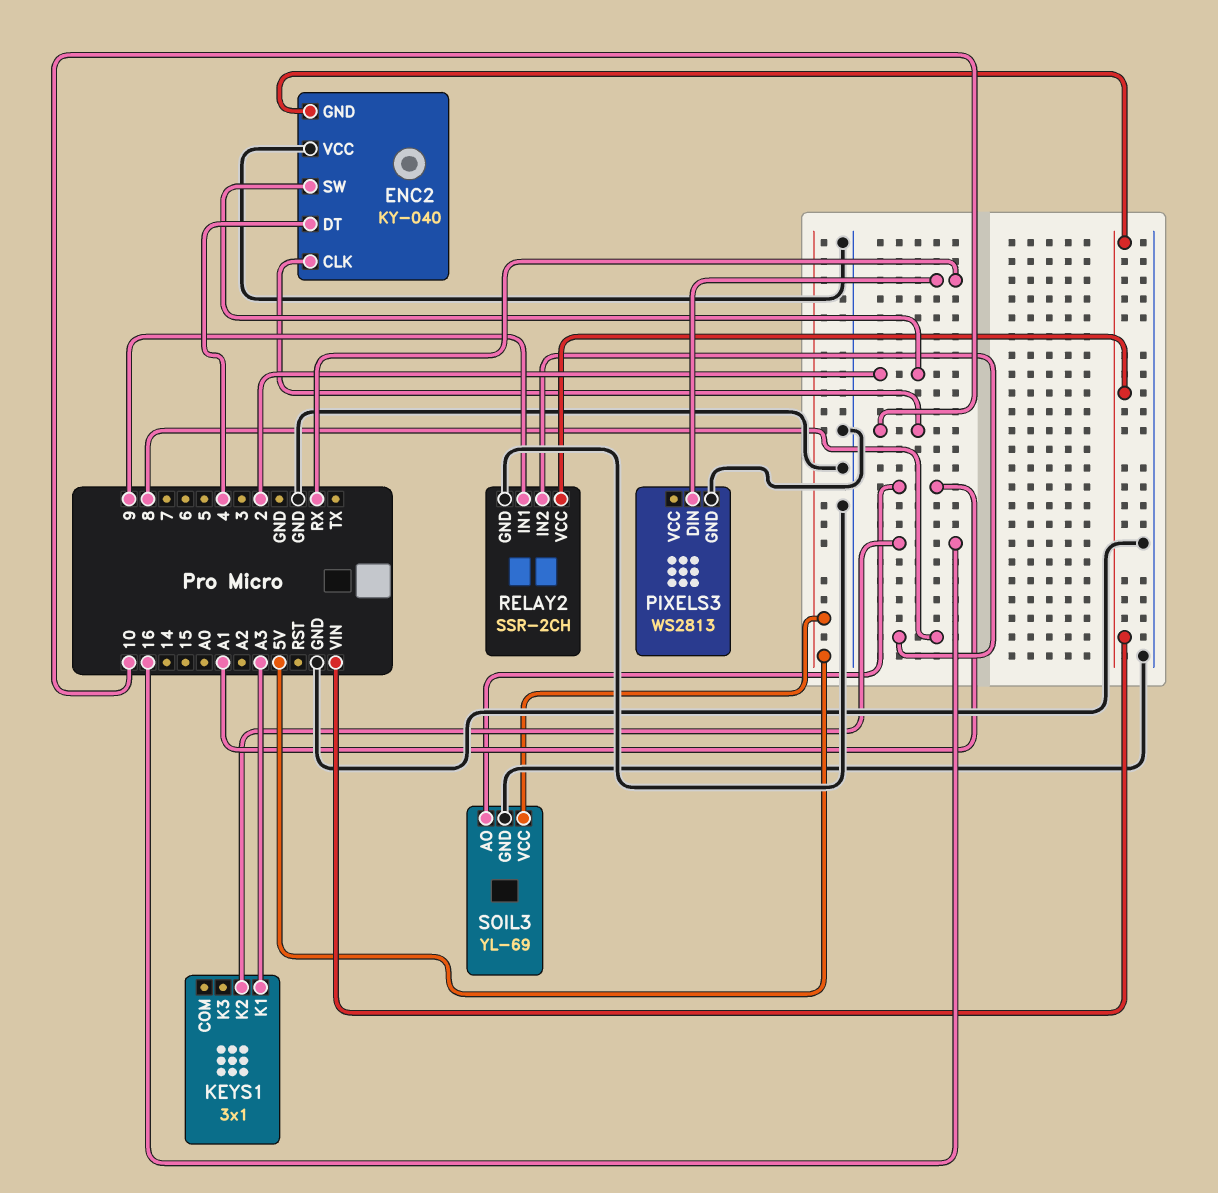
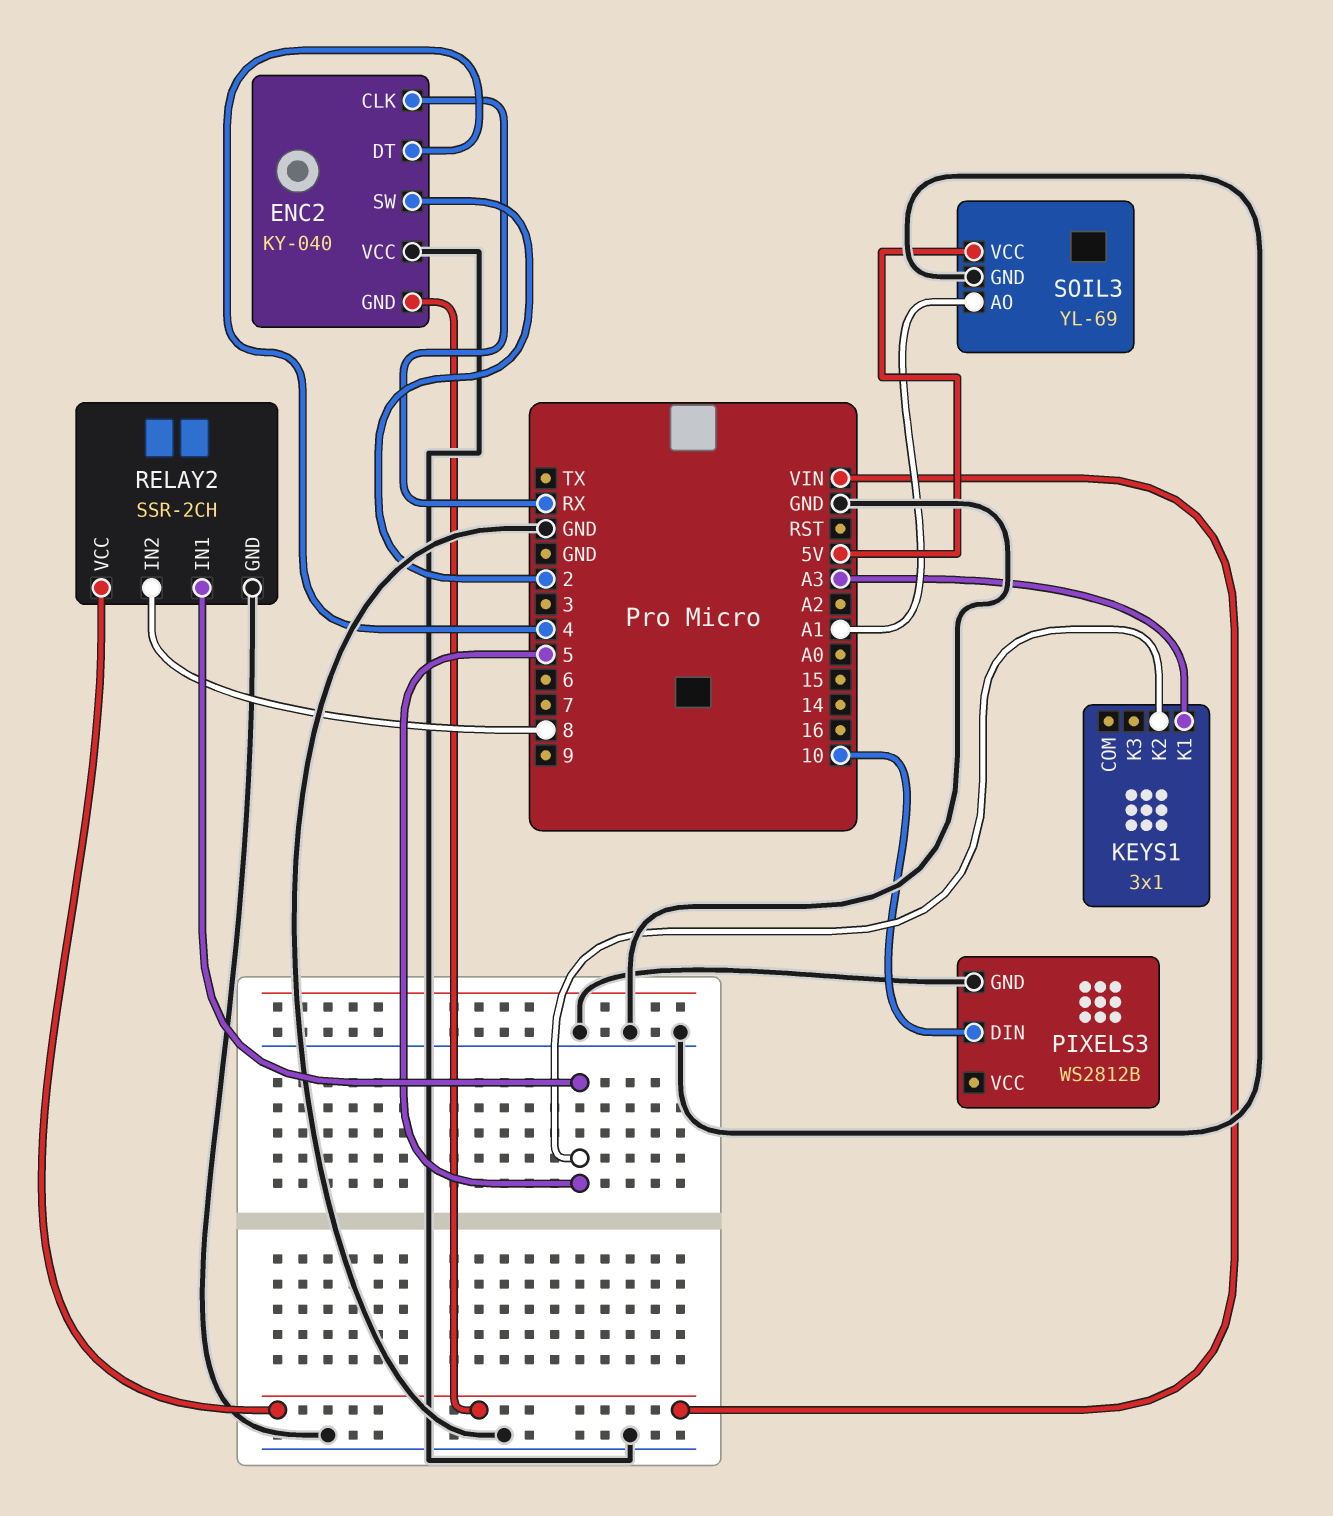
ENC2 pin CLK: 10 -> RX
KEYS1 pin K2: 16 -> 5
PIXELS3: WS2813 -> WS2812B
PIXELS3 pin DIN: RX -> 10
RELAY2 pin IN1: 9 -> 5

